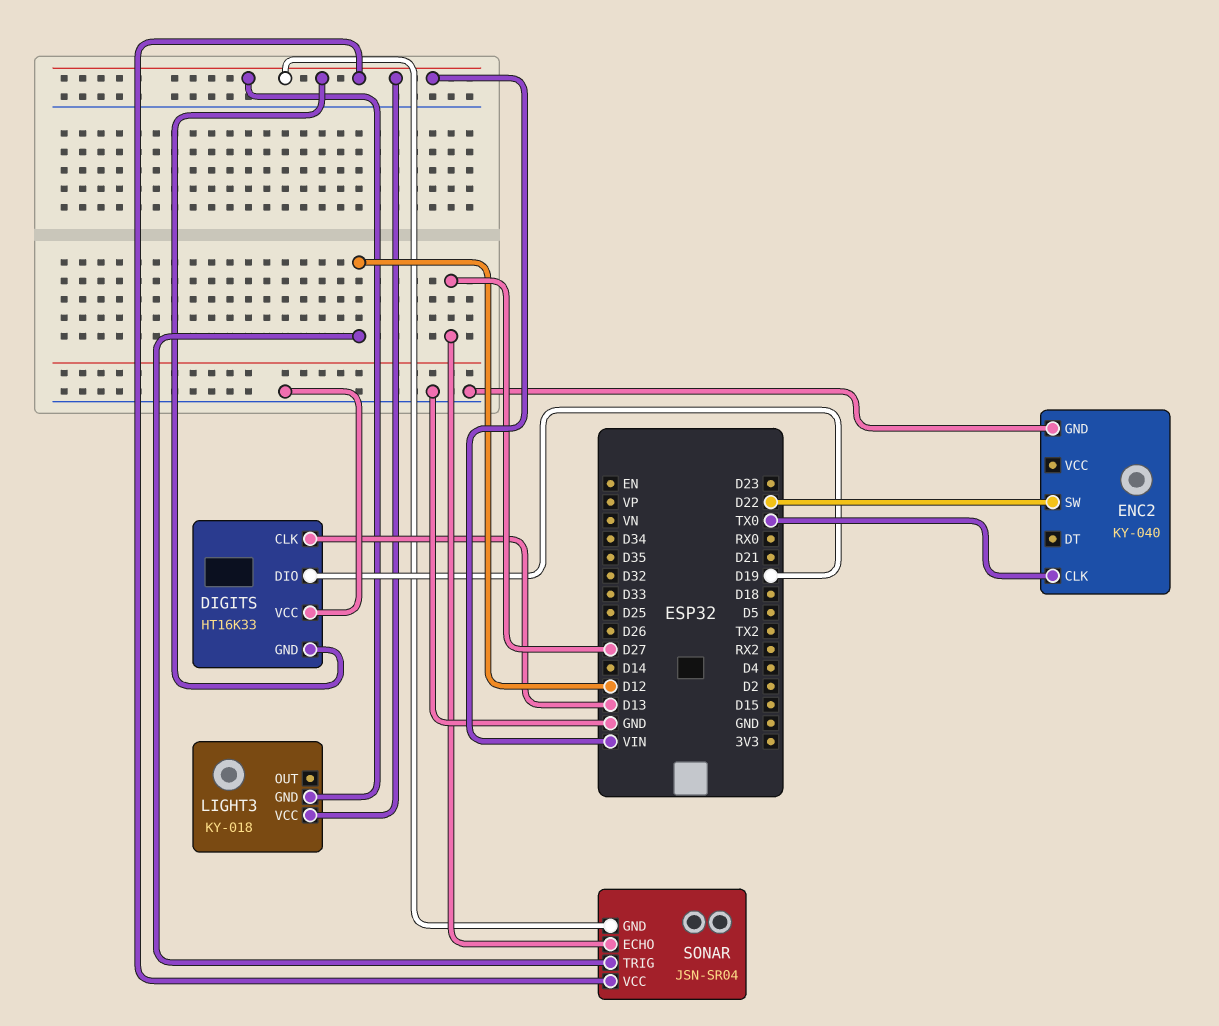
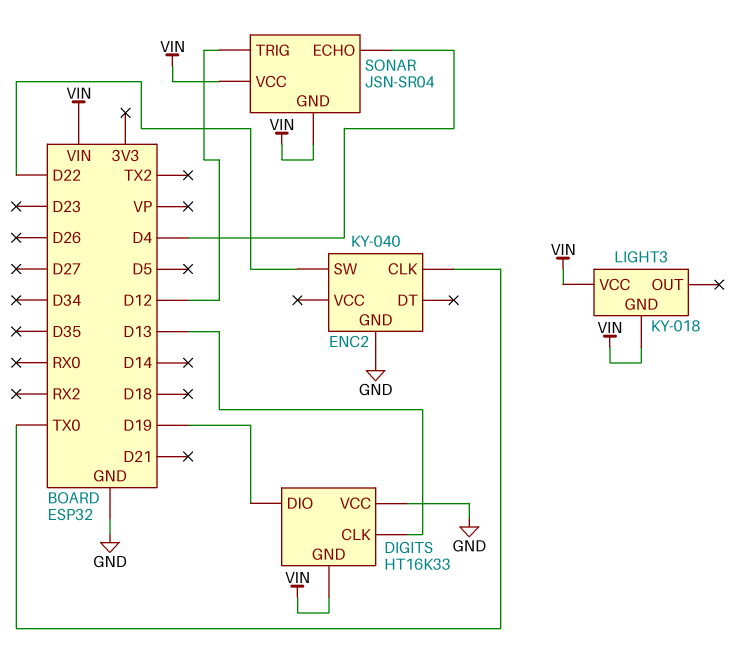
SONAR pin ECHO: D27 -> D4

